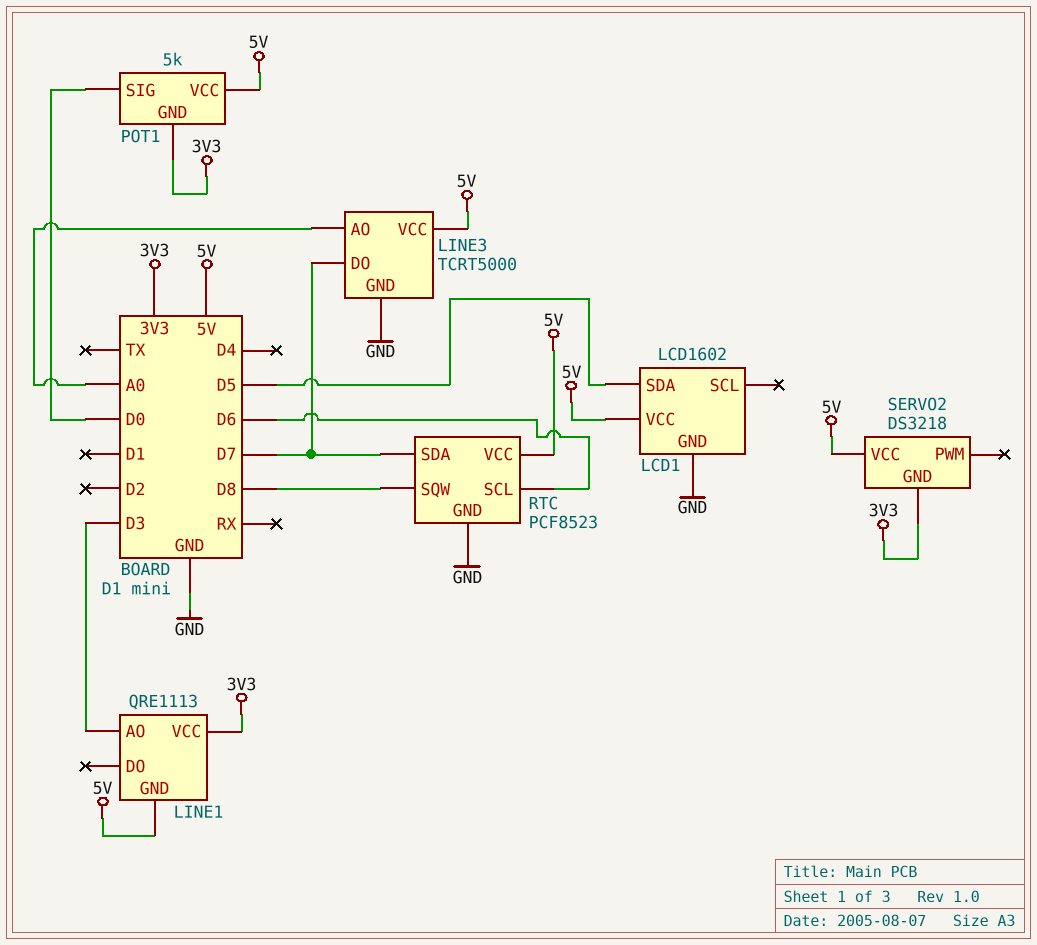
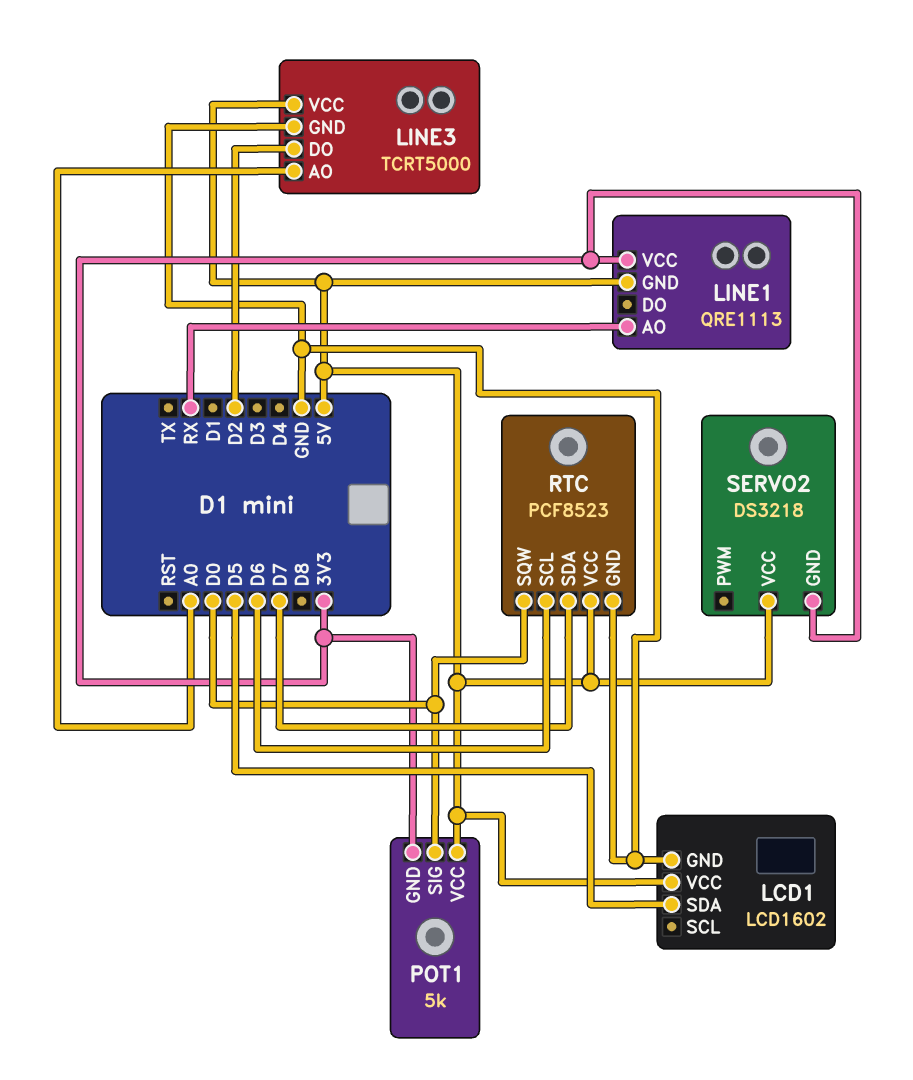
LINE1 pin AO: D3 -> RX
LINE3 pin DO: D7 -> D2
RTC pin SQW: D8 -> D0

